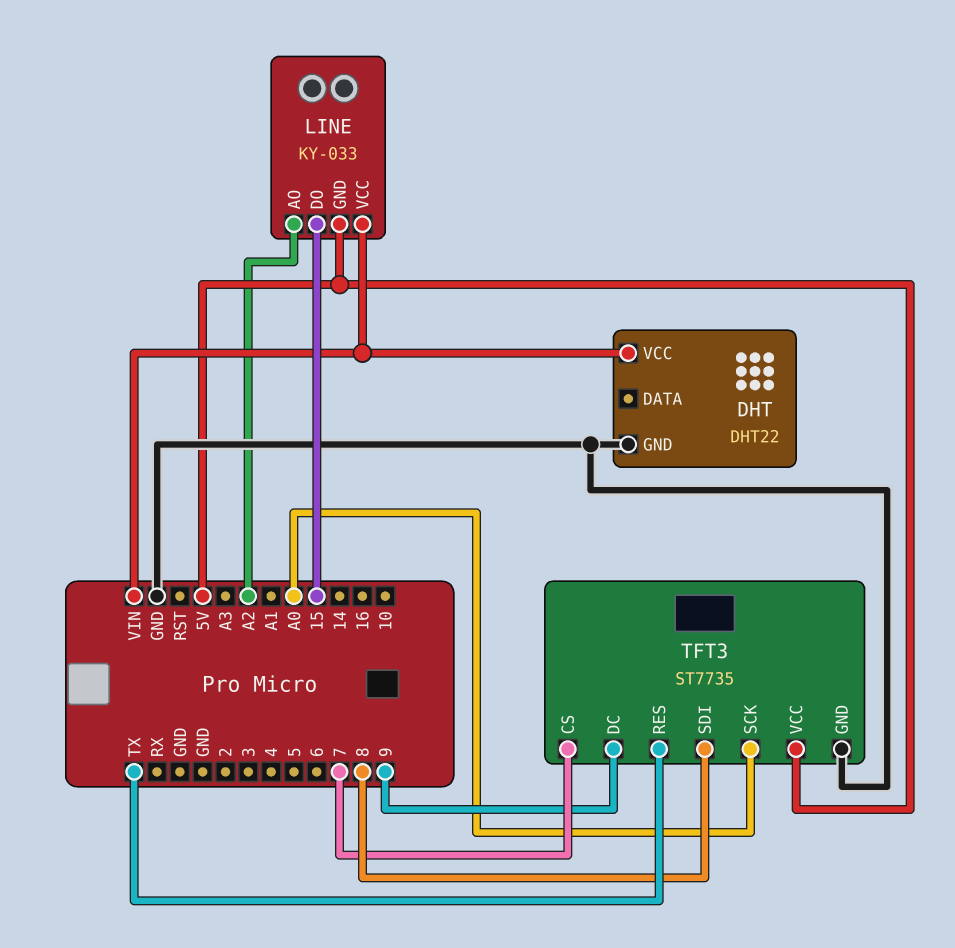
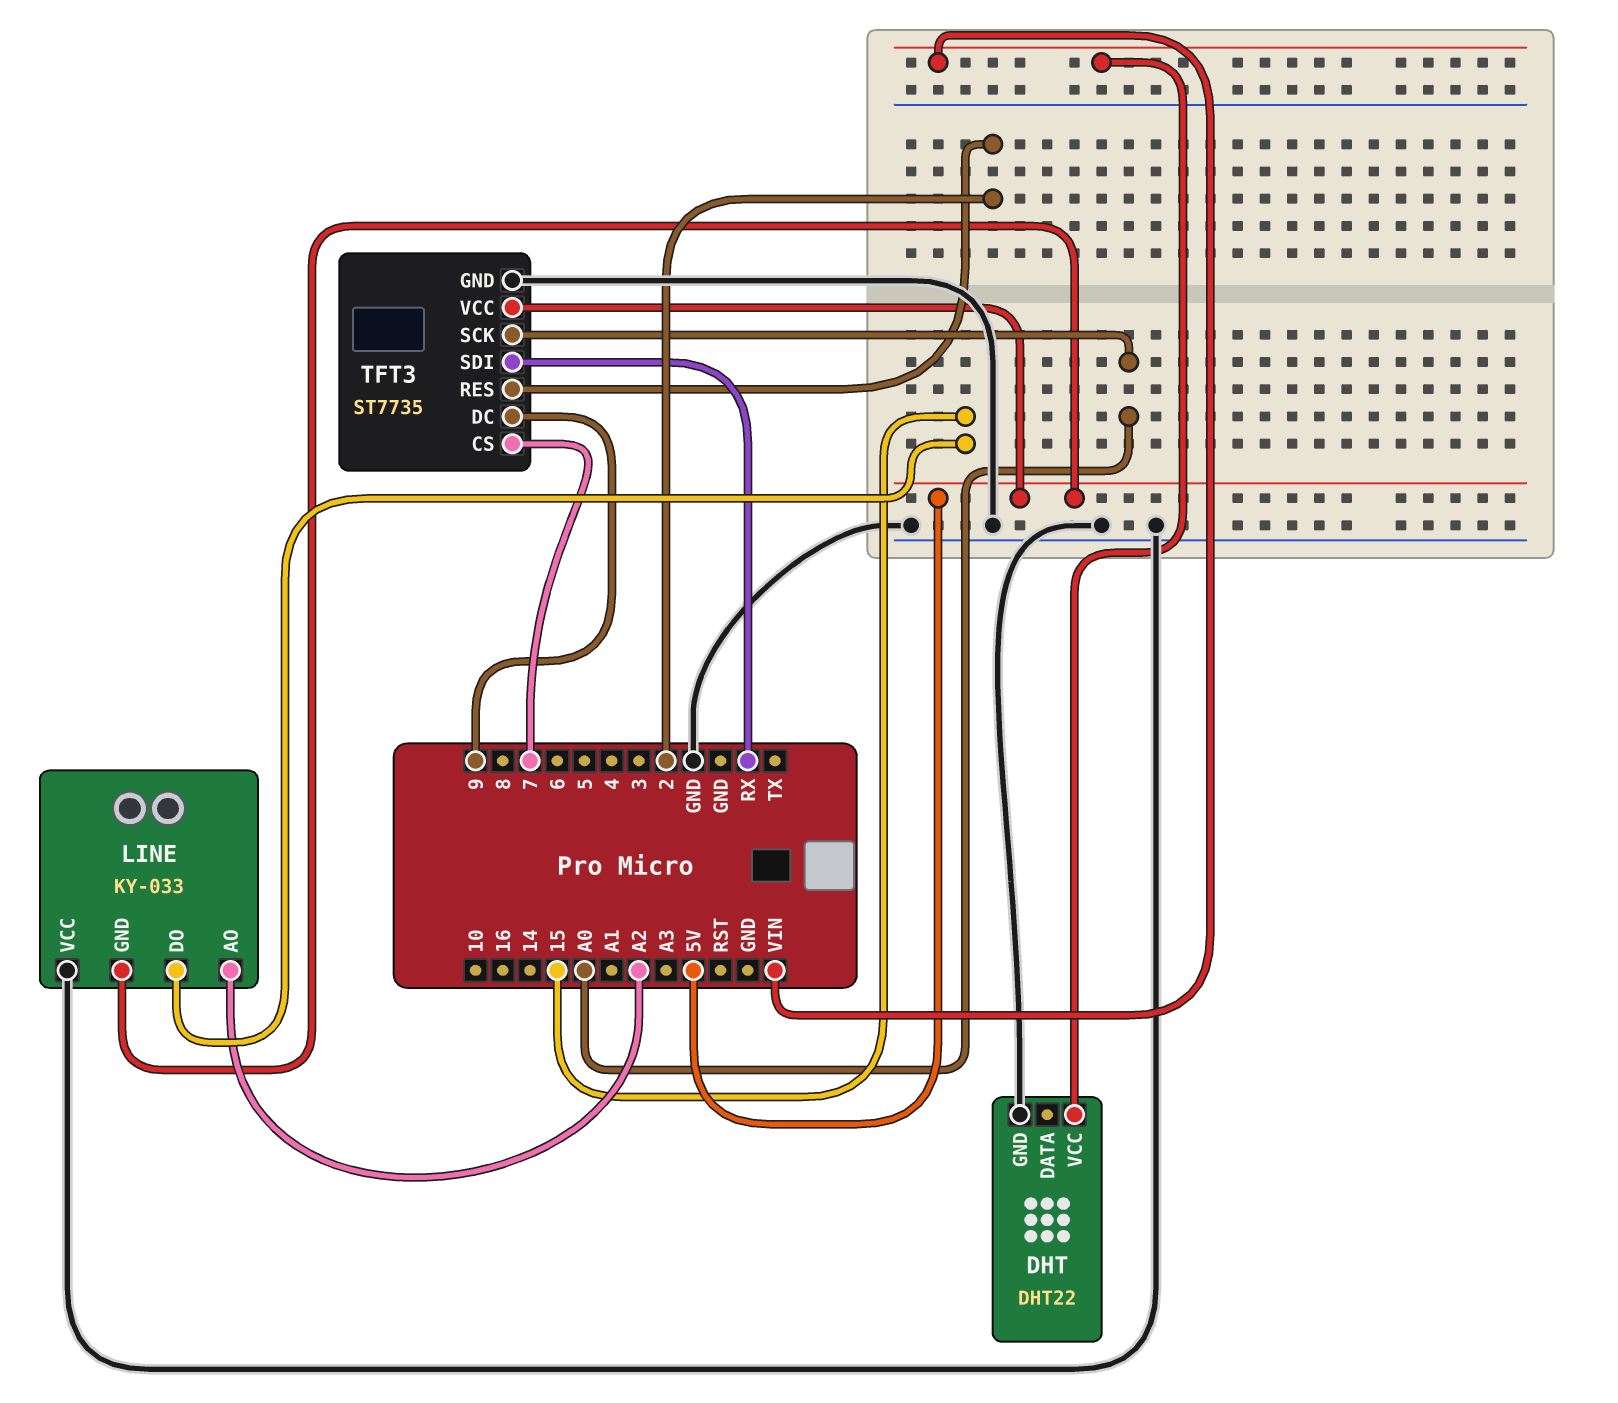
LINE pin VCC: VIN -> GND
TFT3 pin RES: TX -> 2
TFT3 pin SDI: 8 -> RX

